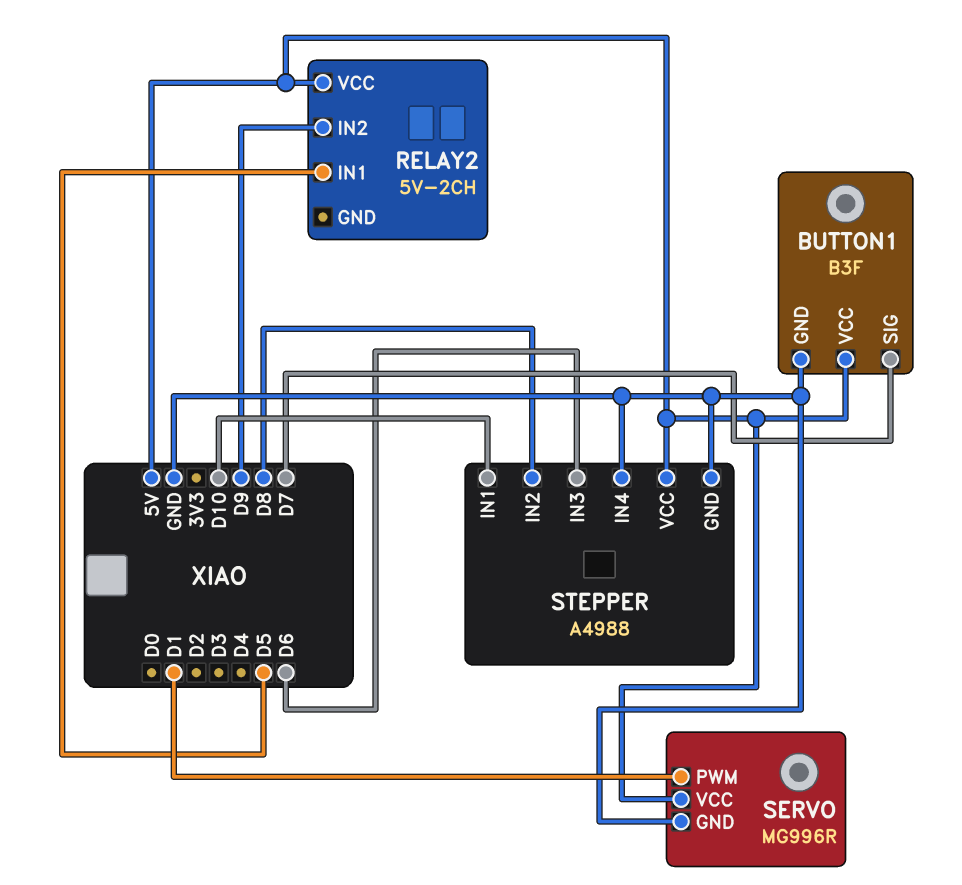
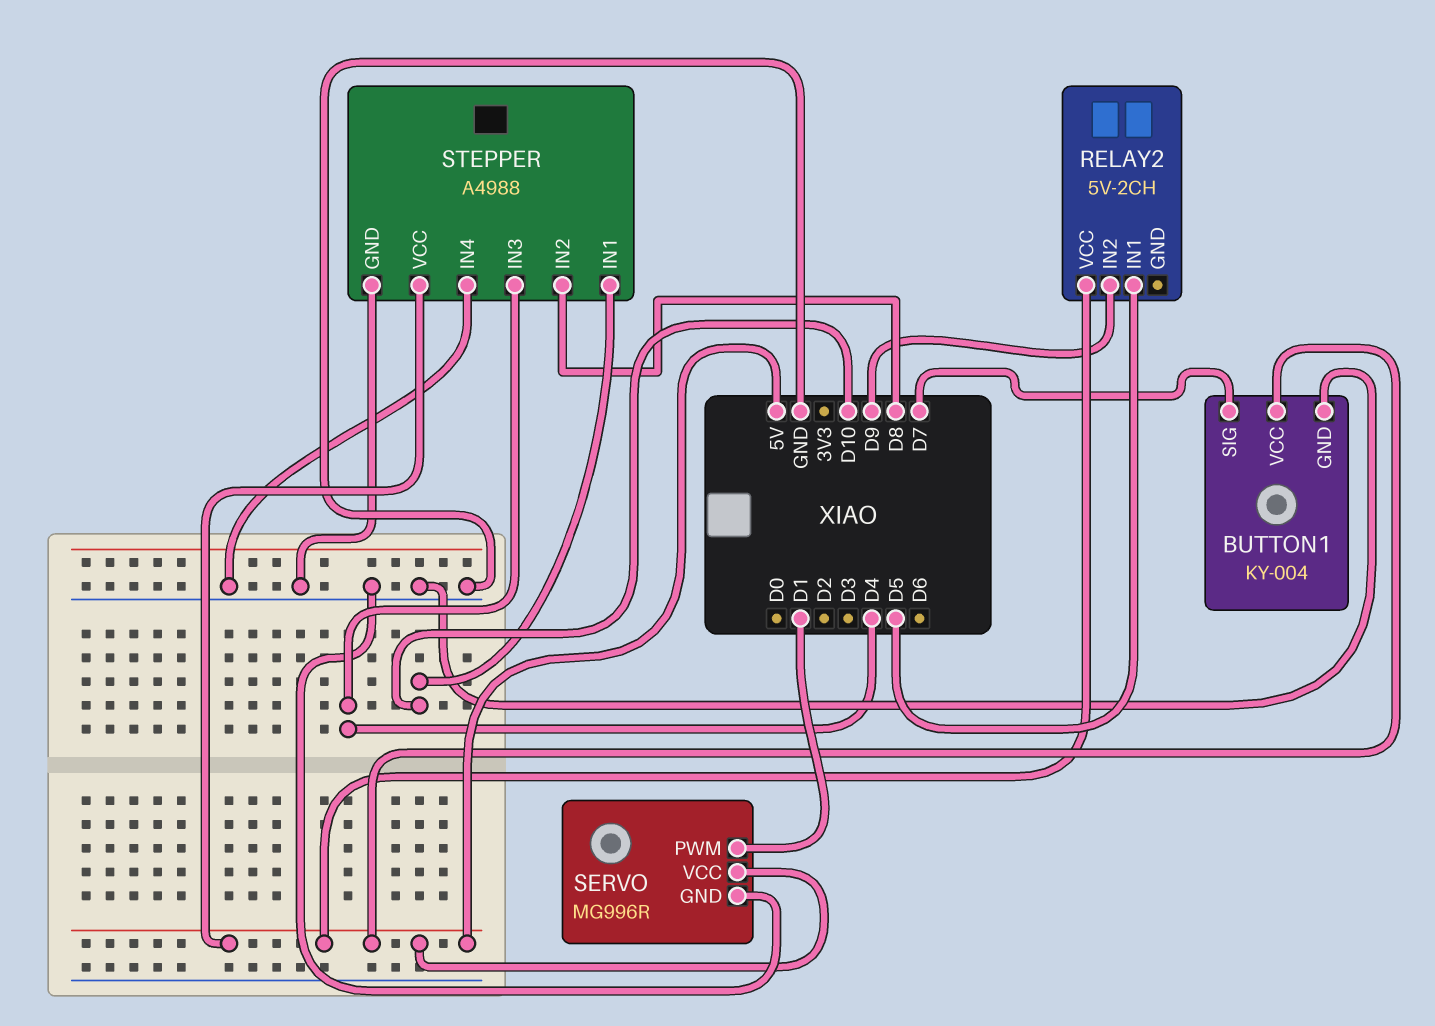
BUTTON1: B3F -> KY-004
STEPPER pin IN3: D6 -> D4

